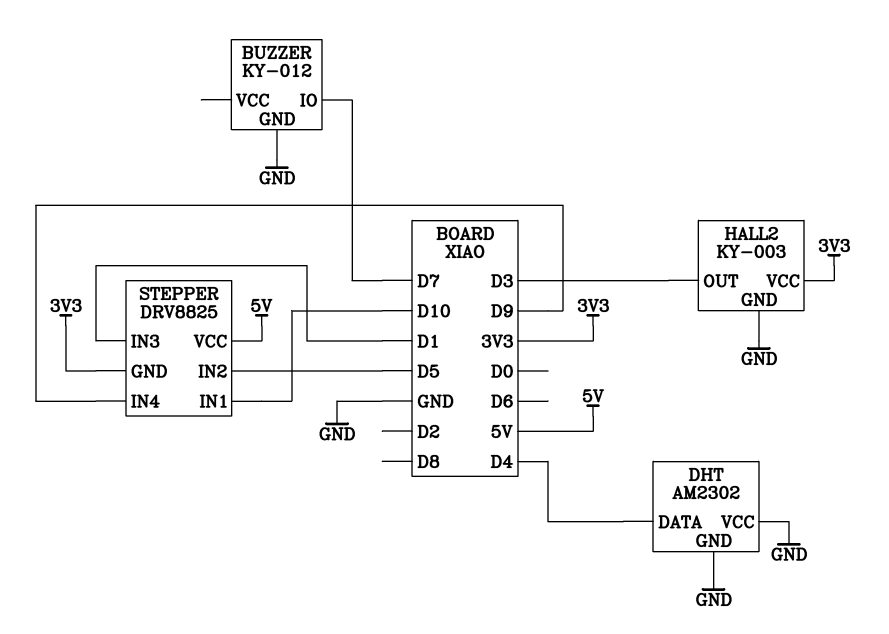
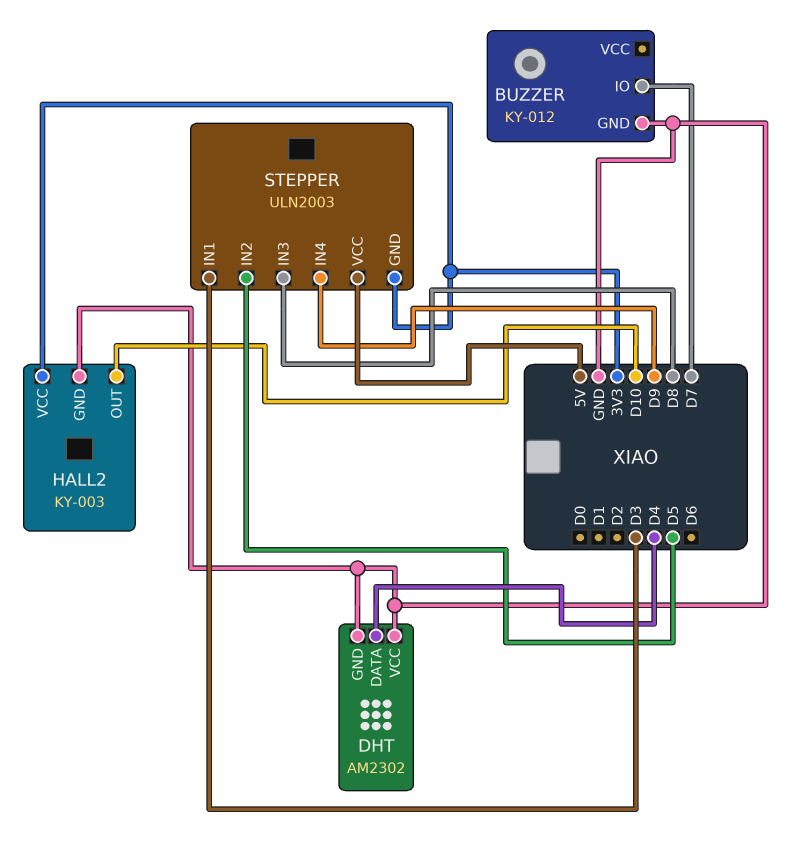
HALL2 pin OUT: D3 -> D10
STEPPER: DRV8825 -> ULN2003
STEPPER pin IN1: D10 -> D3
STEPPER pin IN3: D1 -> D8

